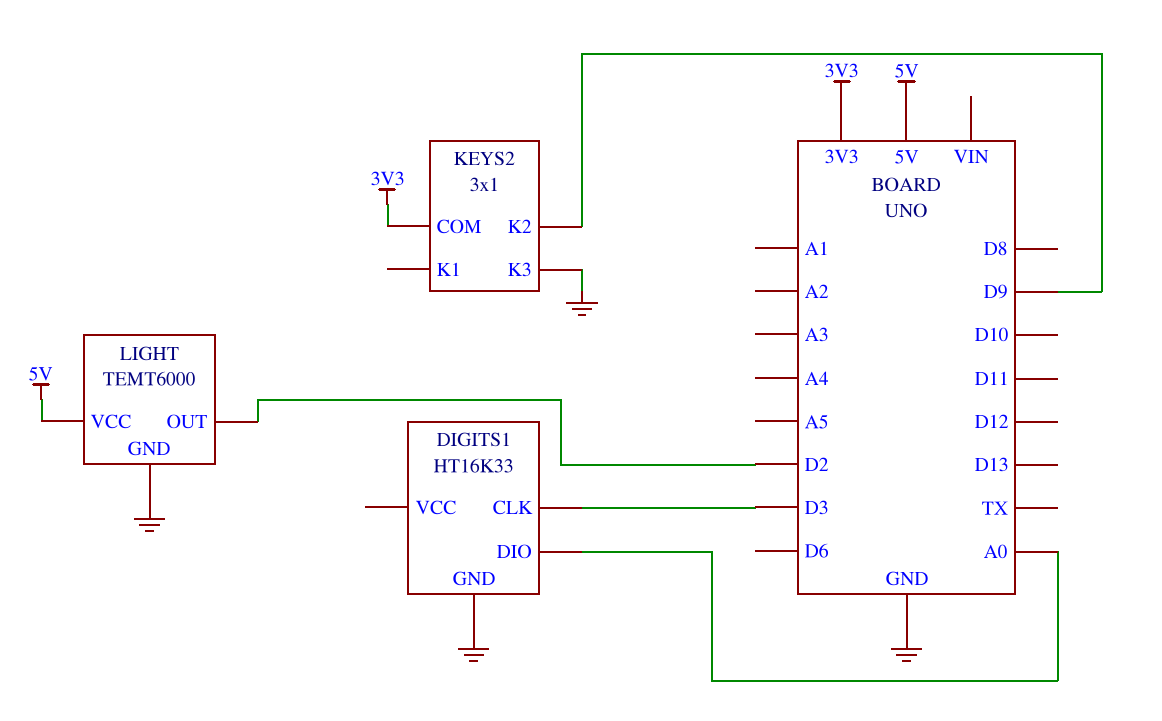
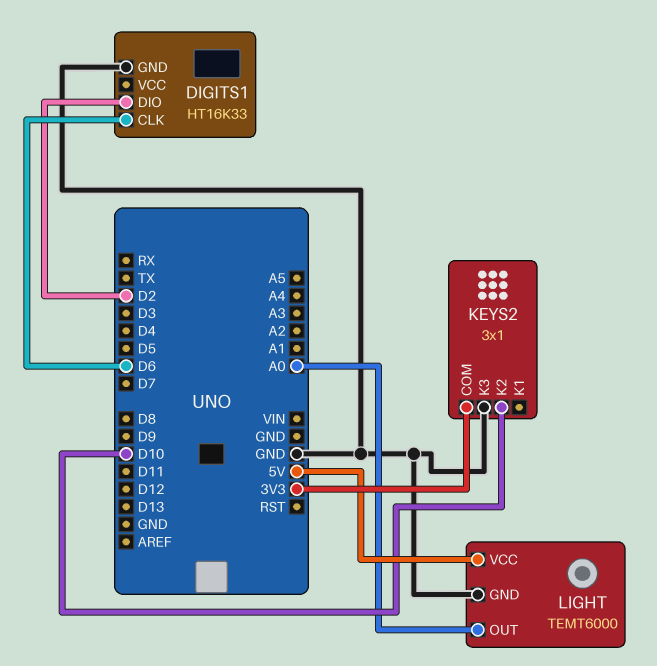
DIGITS1 pin CLK: D3 -> D6
DIGITS1 pin DIO: A0 -> D2
KEYS2 pin K2: D9 -> D10
LIGHT pin OUT: D2 -> A0

